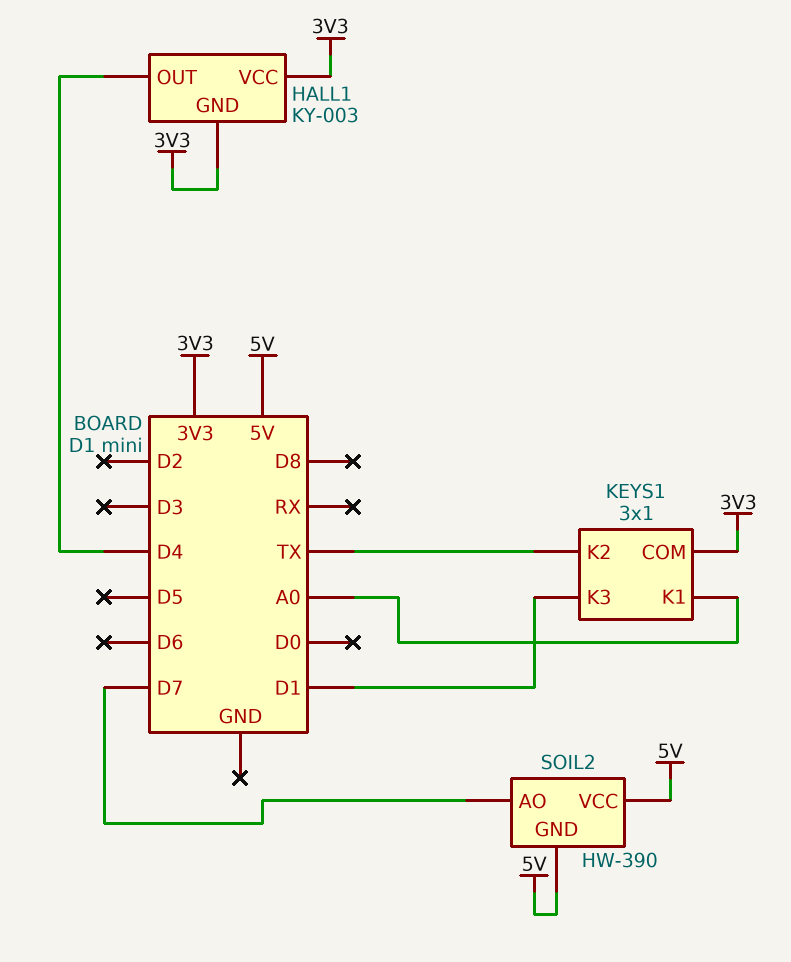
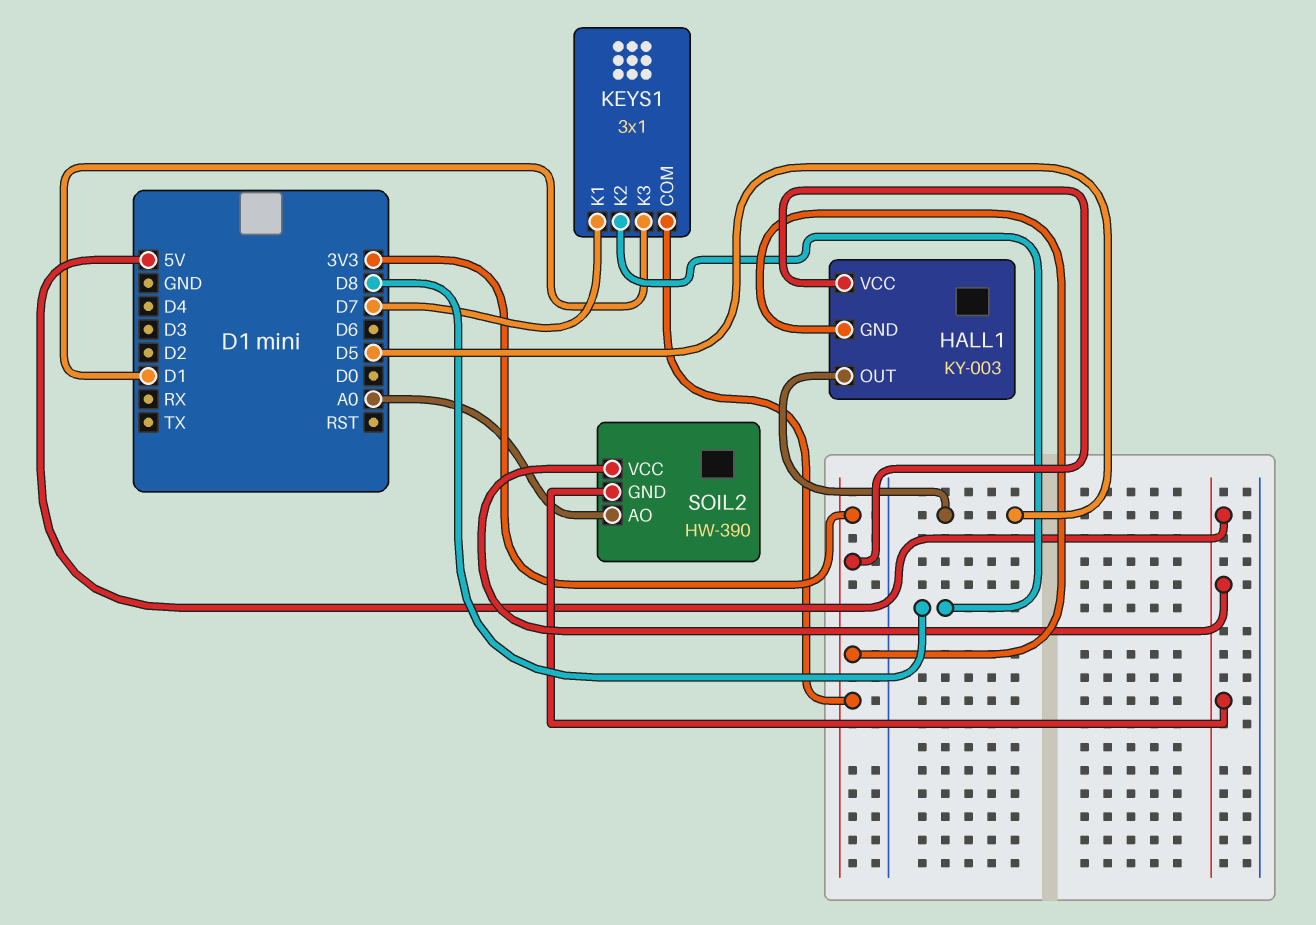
HALL1 pin OUT: D4 -> D5
KEYS1 pin K1: A0 -> D7
KEYS1 pin K2: TX -> D8
SOIL2 pin AO: D7 -> A0

